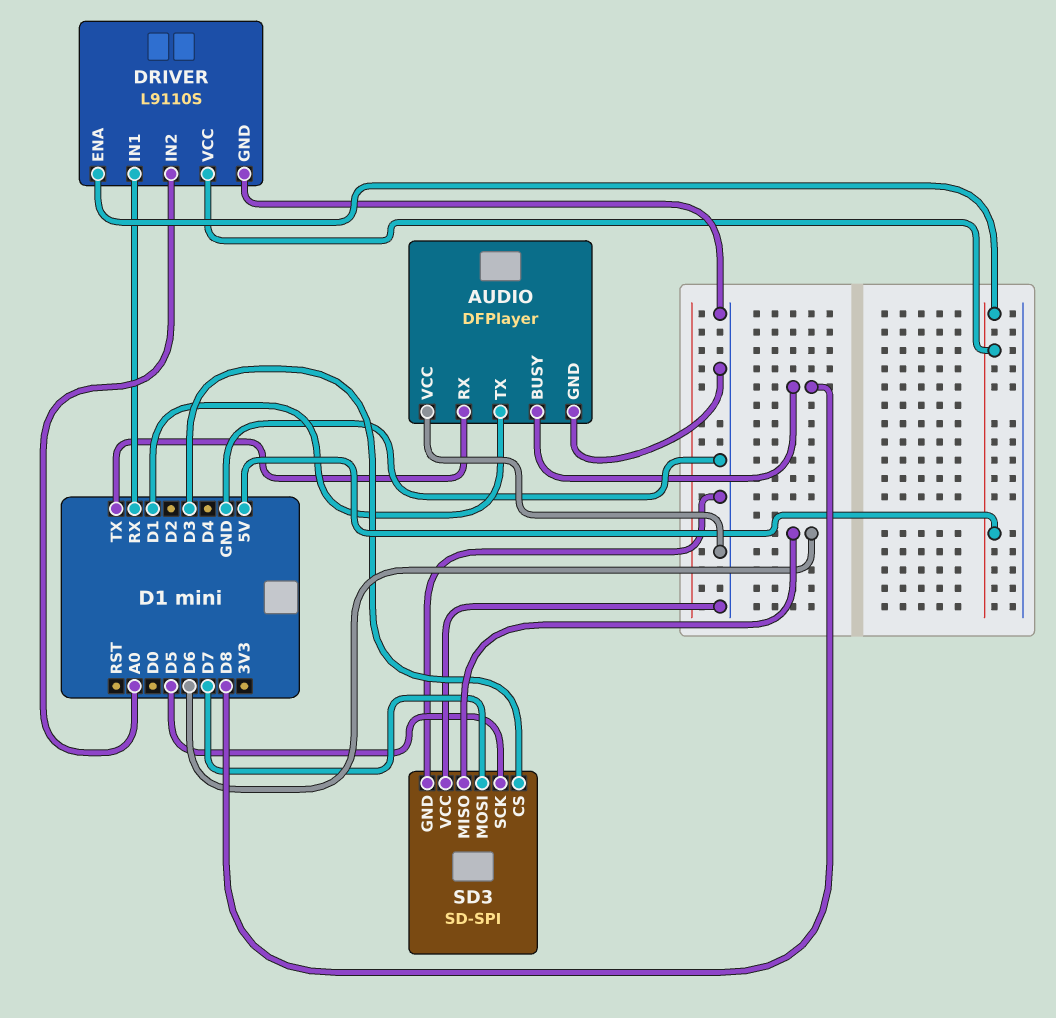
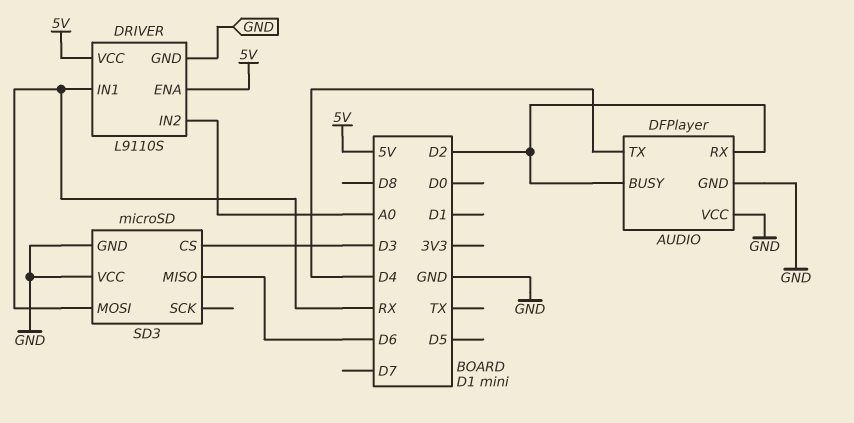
AUDIO pin BUSY: D8 -> D2
AUDIO pin RX: TX -> D2
AUDIO pin TX: D1 -> D4
SD3: SD-SPI -> microSD
SD3 pin MOSI: D7 -> RX
SD3 pin SCK: D5 -> none

